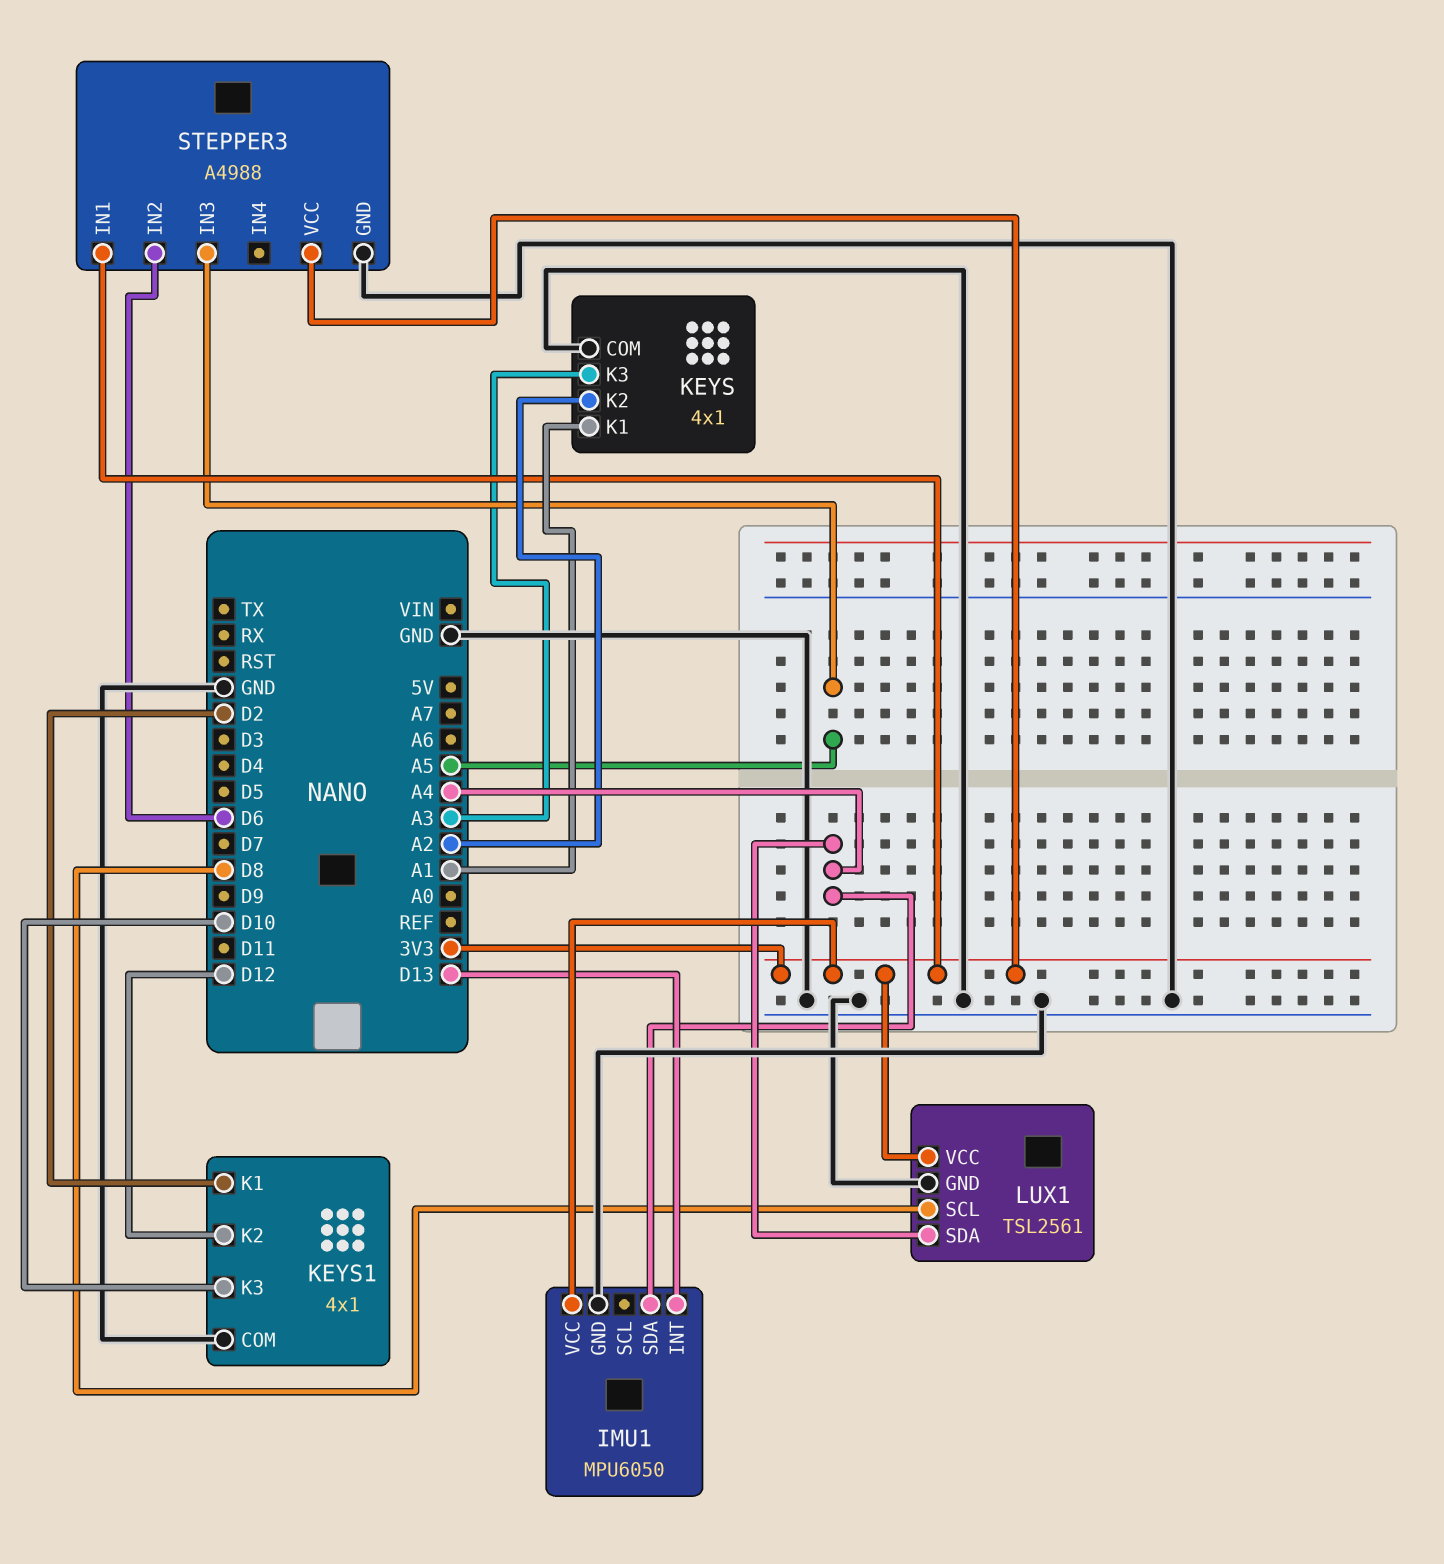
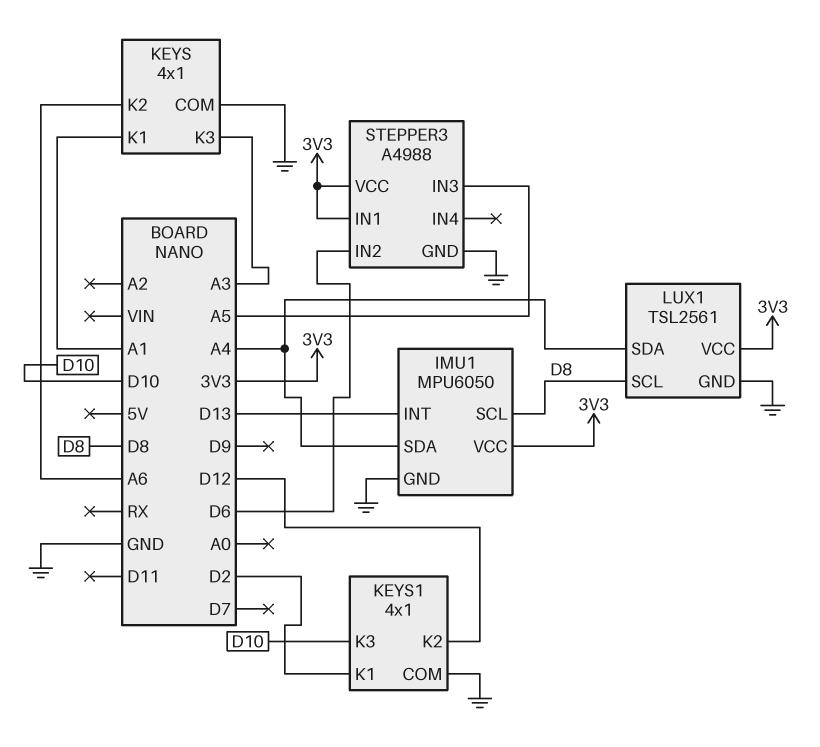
IMU1 pin SCL: none -> D8
KEYS pin K2: A2 -> A6

